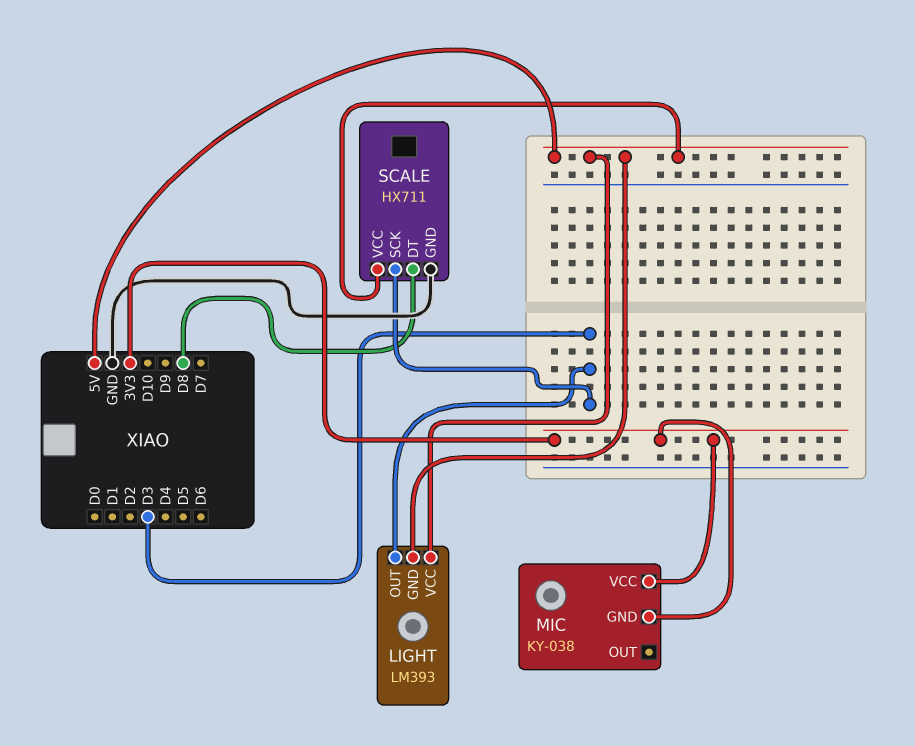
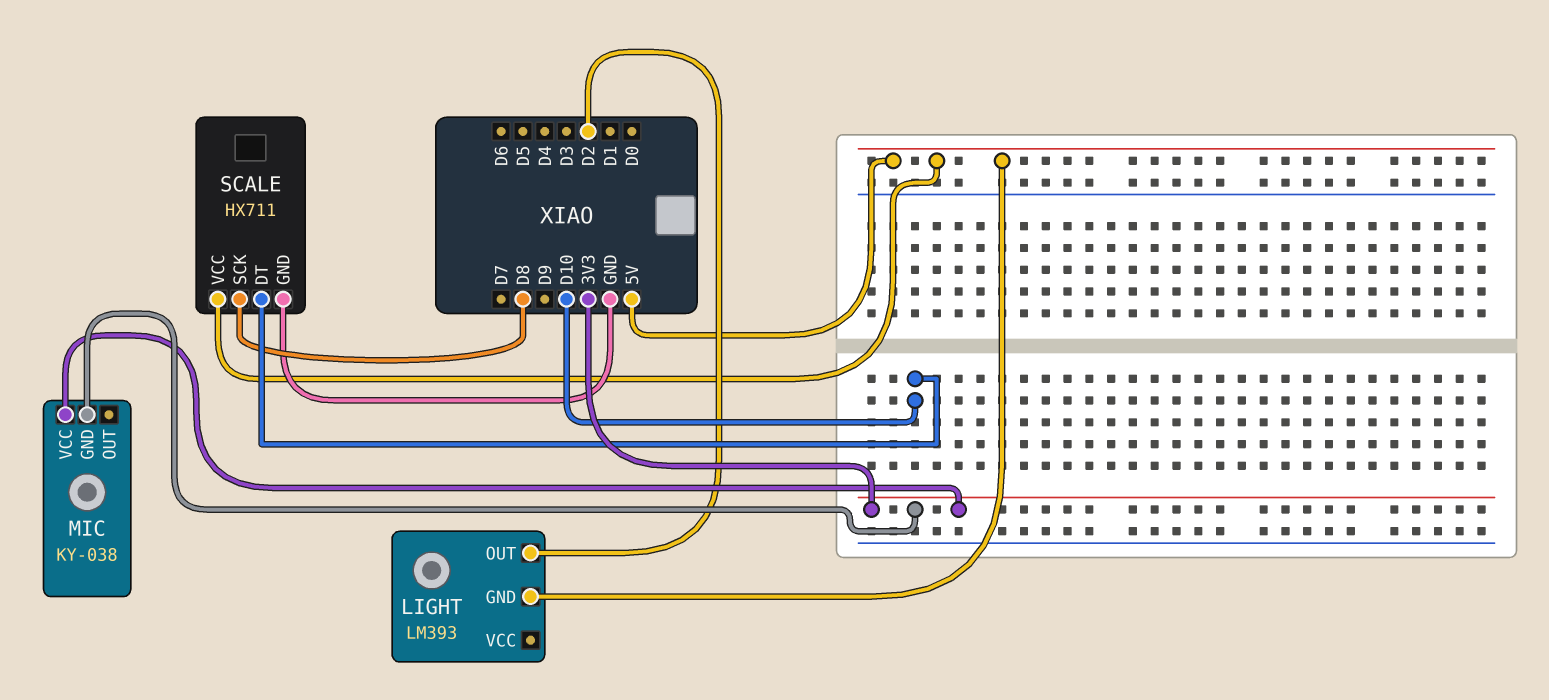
LIGHT pin OUT: D3 -> D2
LIGHT pin VCC: 5V -> none
SCALE pin DT: D8 -> D10
SCALE pin SCK: D3 -> D8

